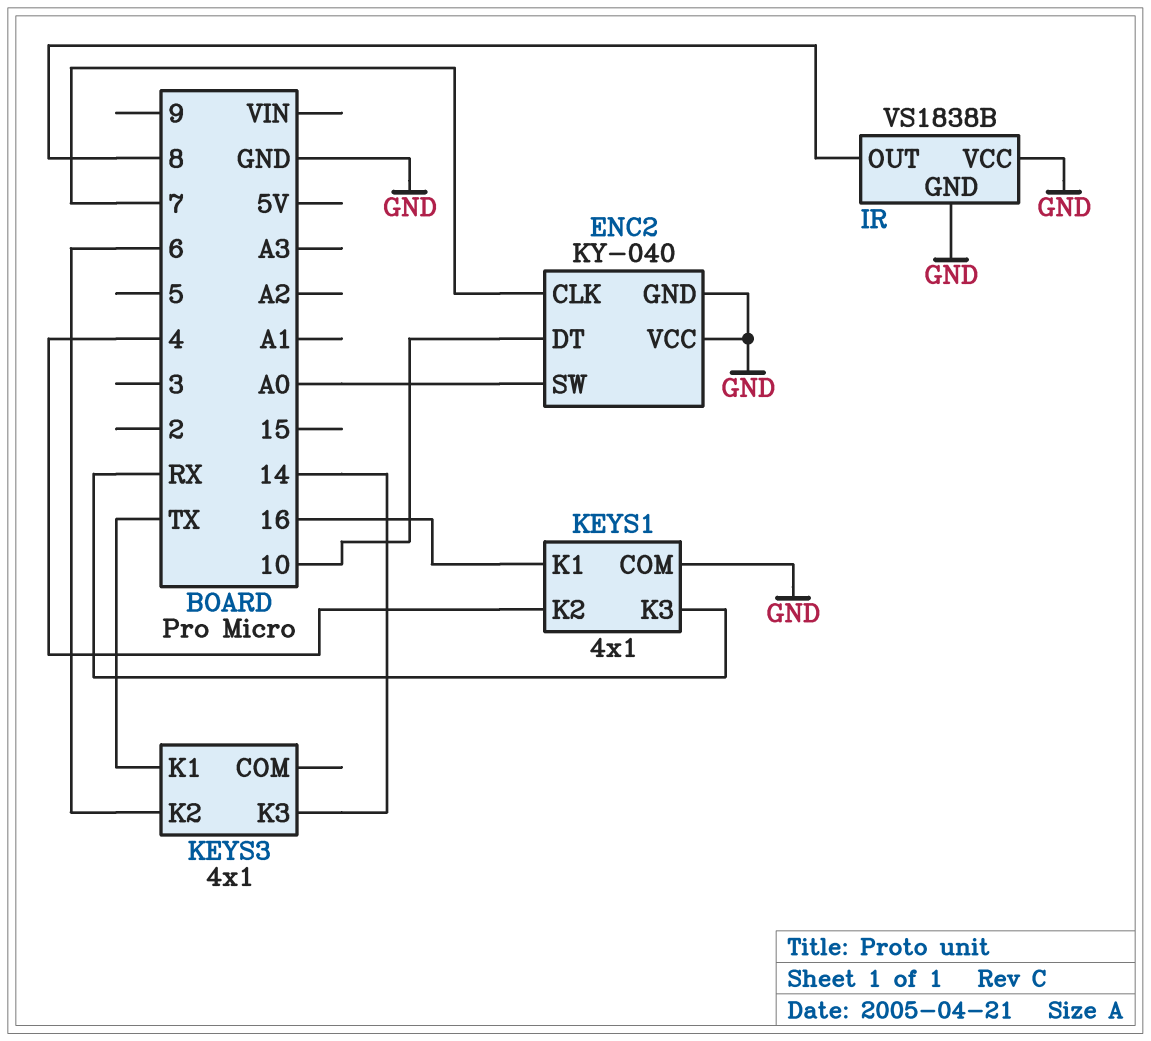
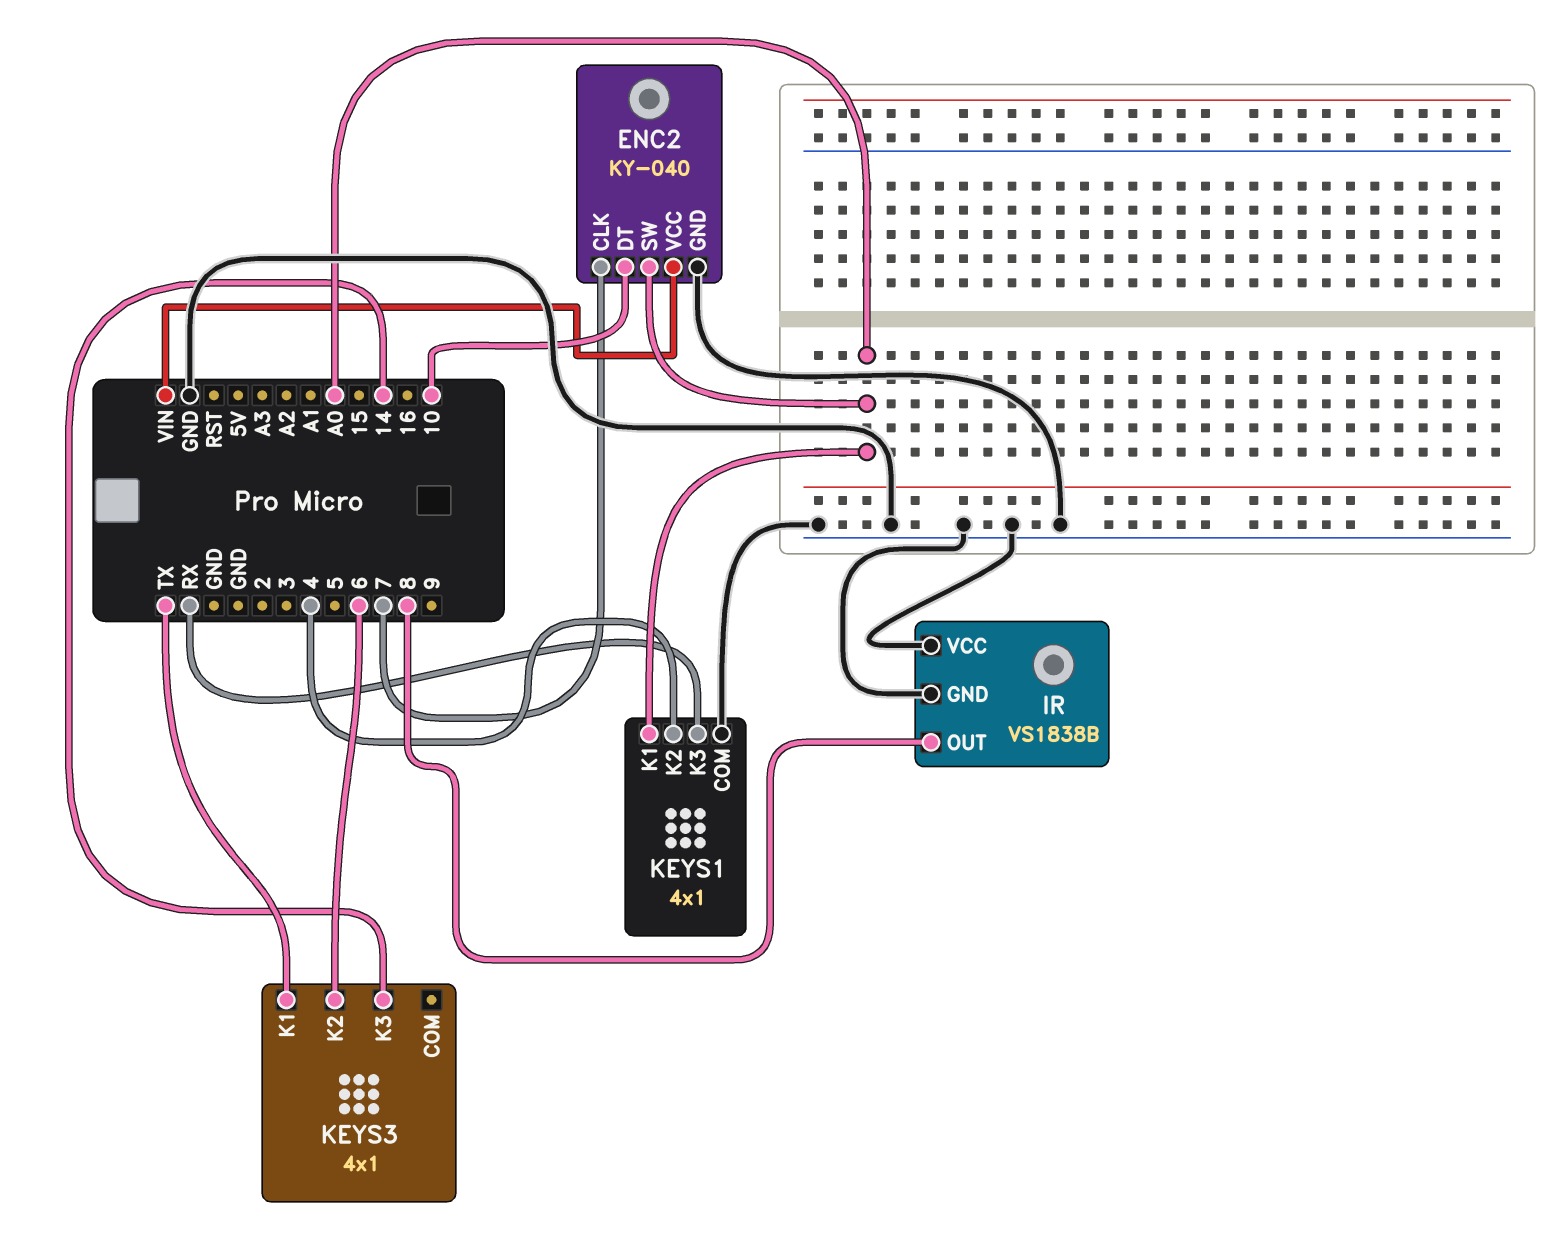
ENC2 pin VCC: GND -> VIN
KEYS1 pin K1: 16 -> A0

